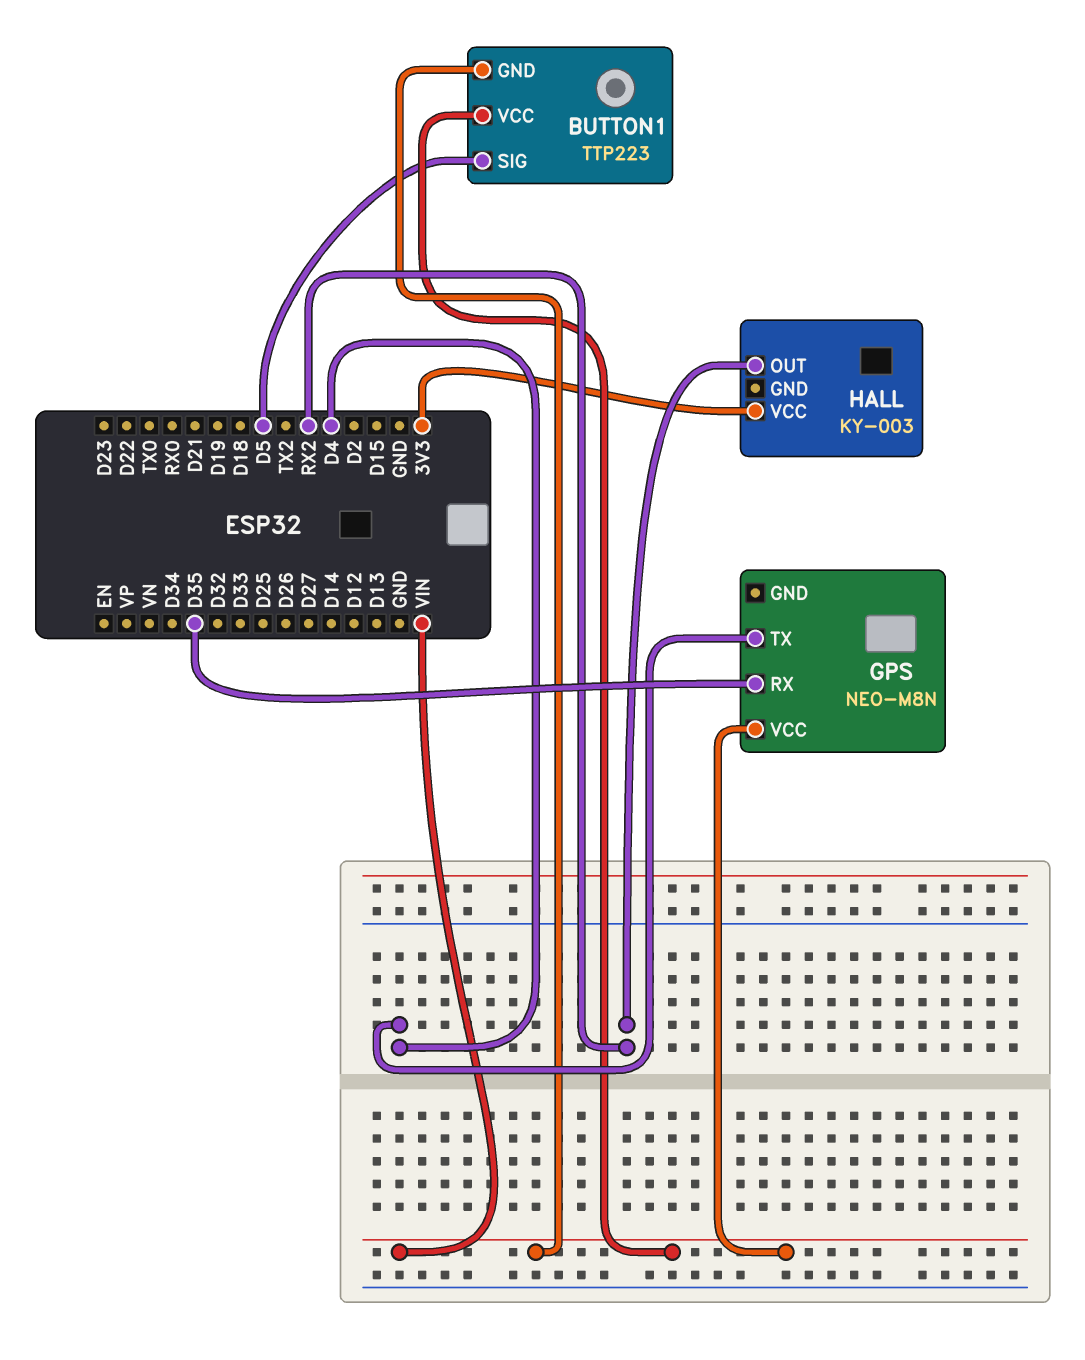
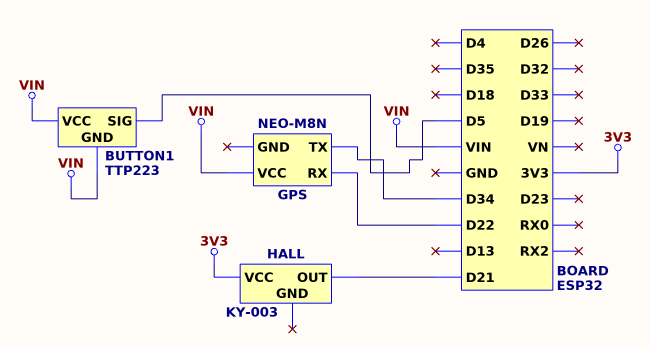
GPS pin RX: D35 -> D22
GPS pin TX: D4 -> D34
HALL pin OUT: RX2 -> D21

